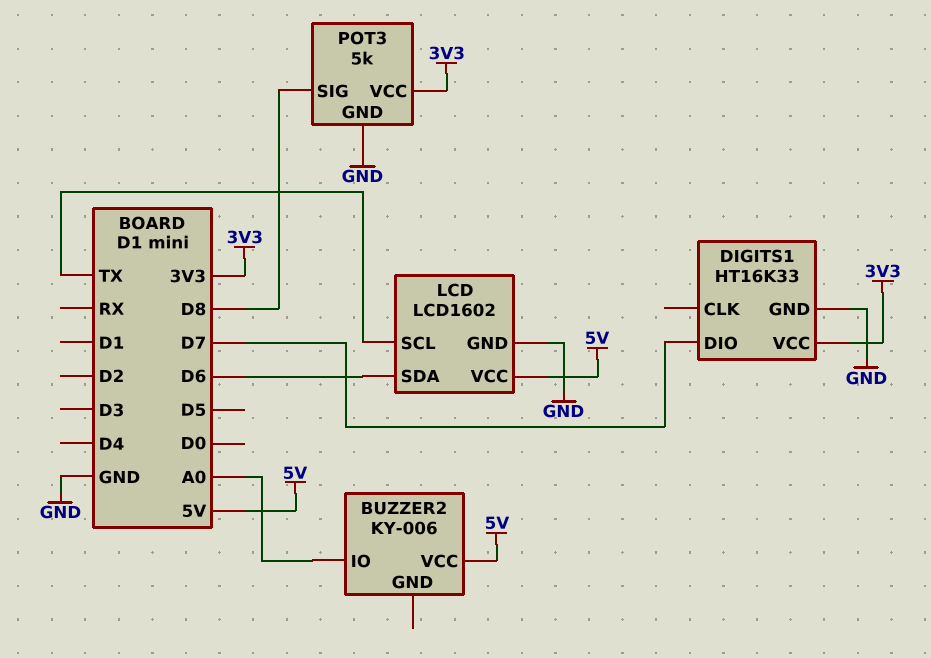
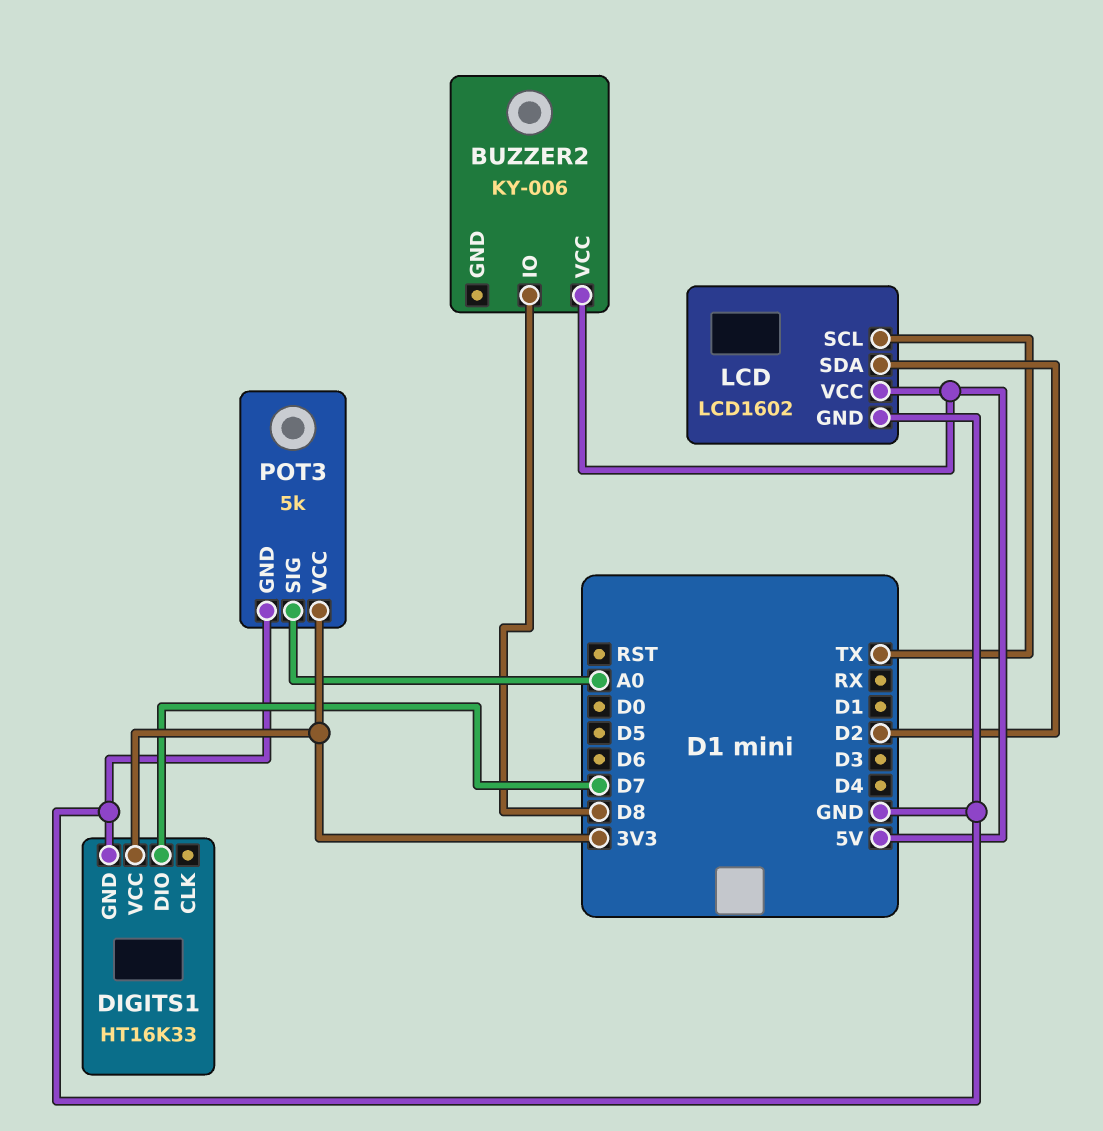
BUZZER2 pin IO: A0 -> D8
LCD pin SDA: D6 -> D2
POT3 pin SIG: D8 -> A0

